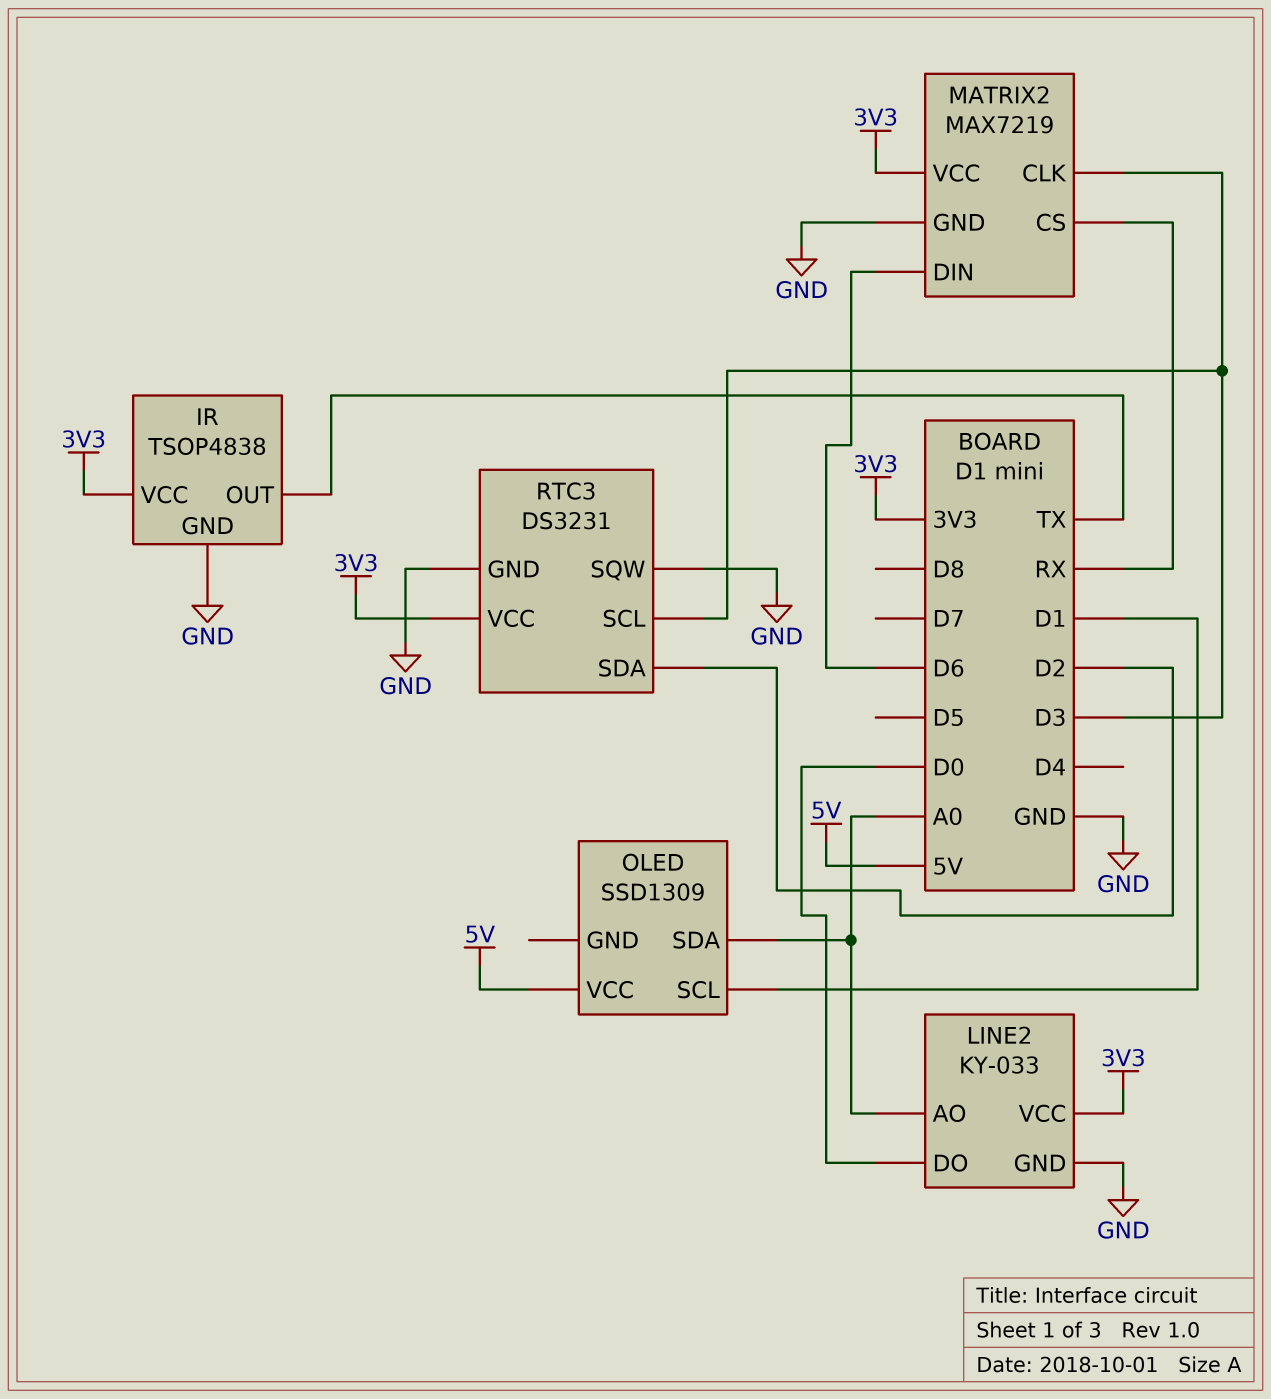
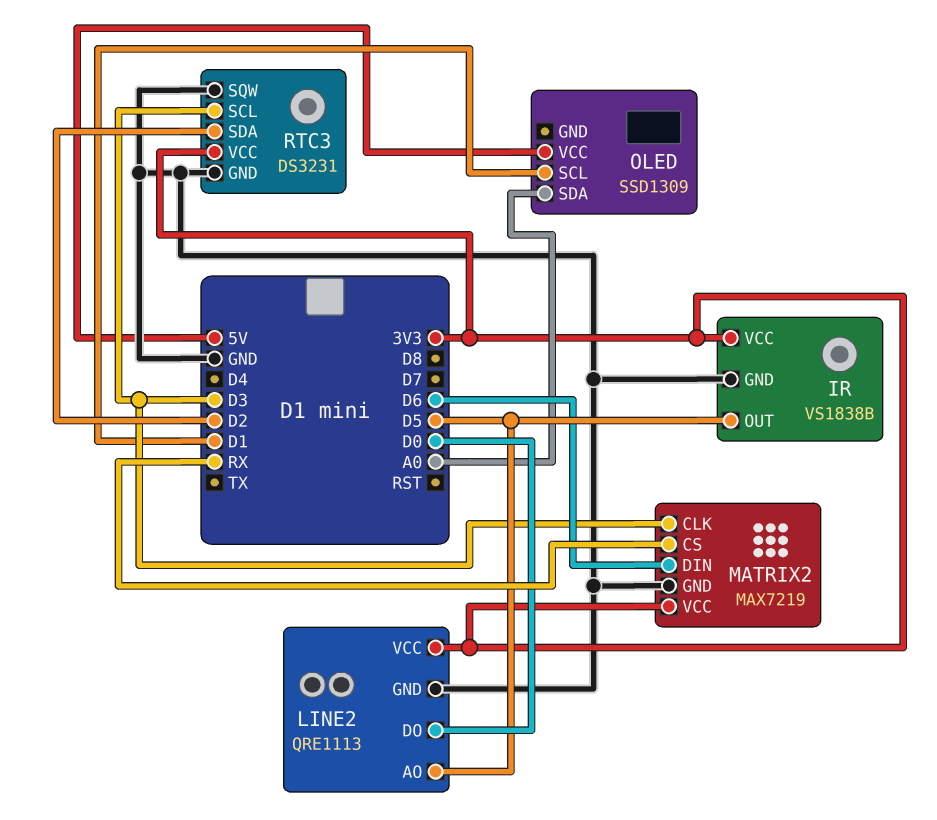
IR: TSOP4838 -> VS1838B
IR pin OUT: TX -> D5
LINE2: KY-033 -> QRE1113
LINE2 pin AO: A0 -> D5

